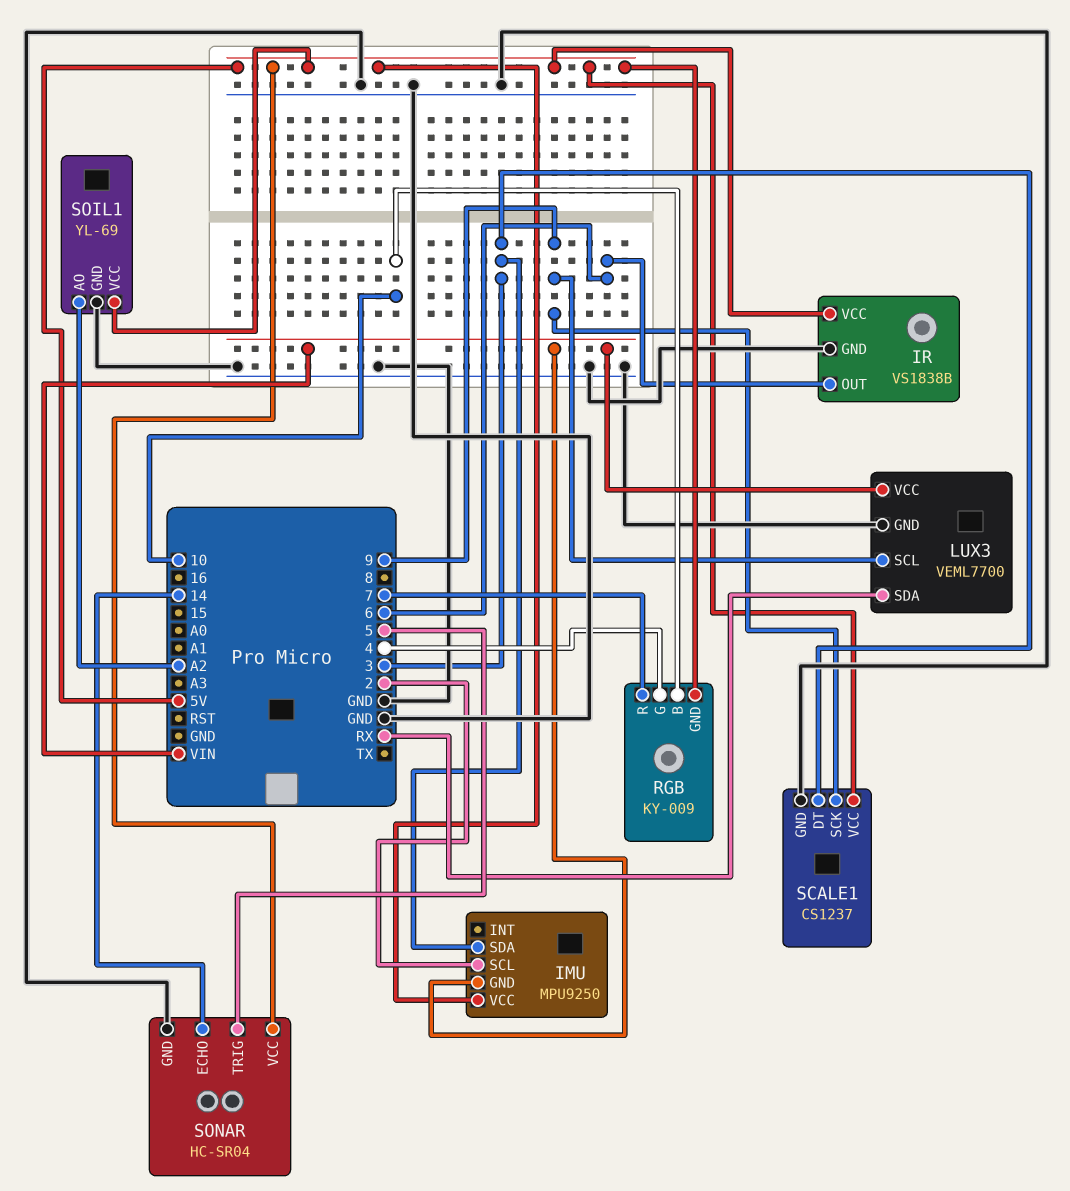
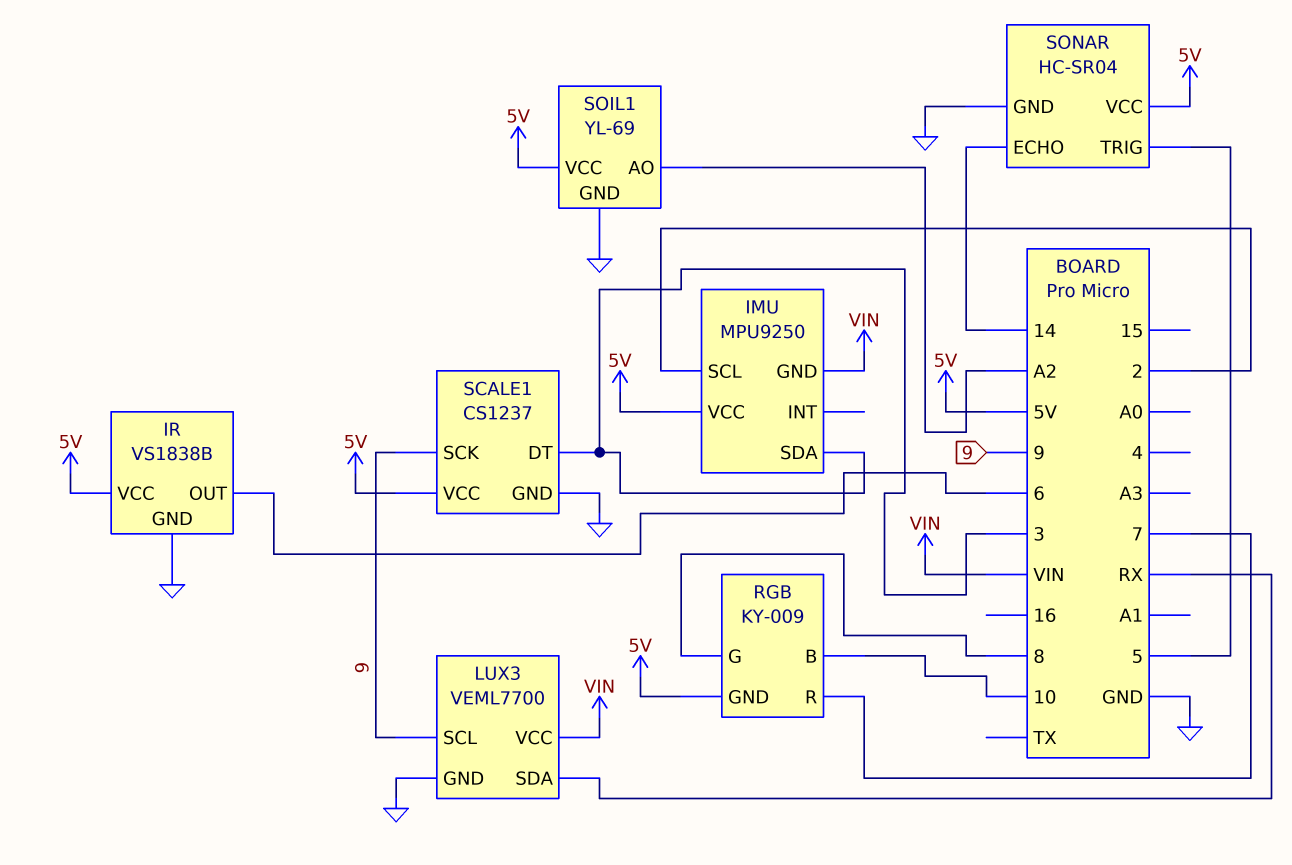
RGB pin G: 4 -> 8

